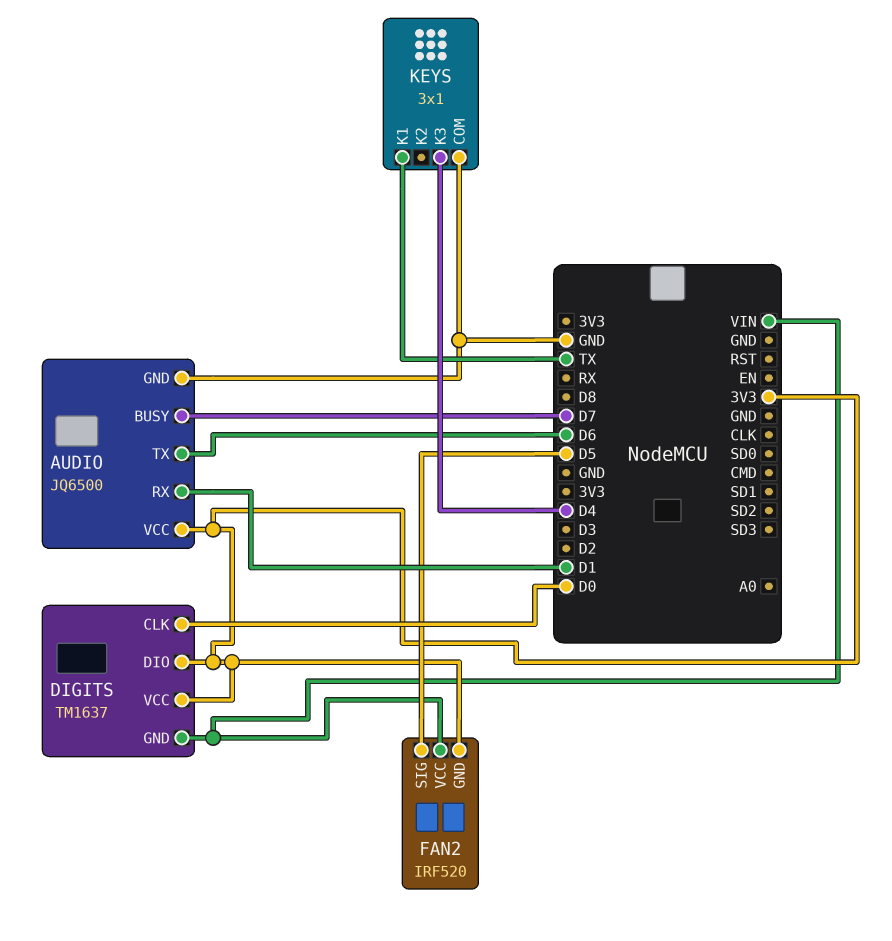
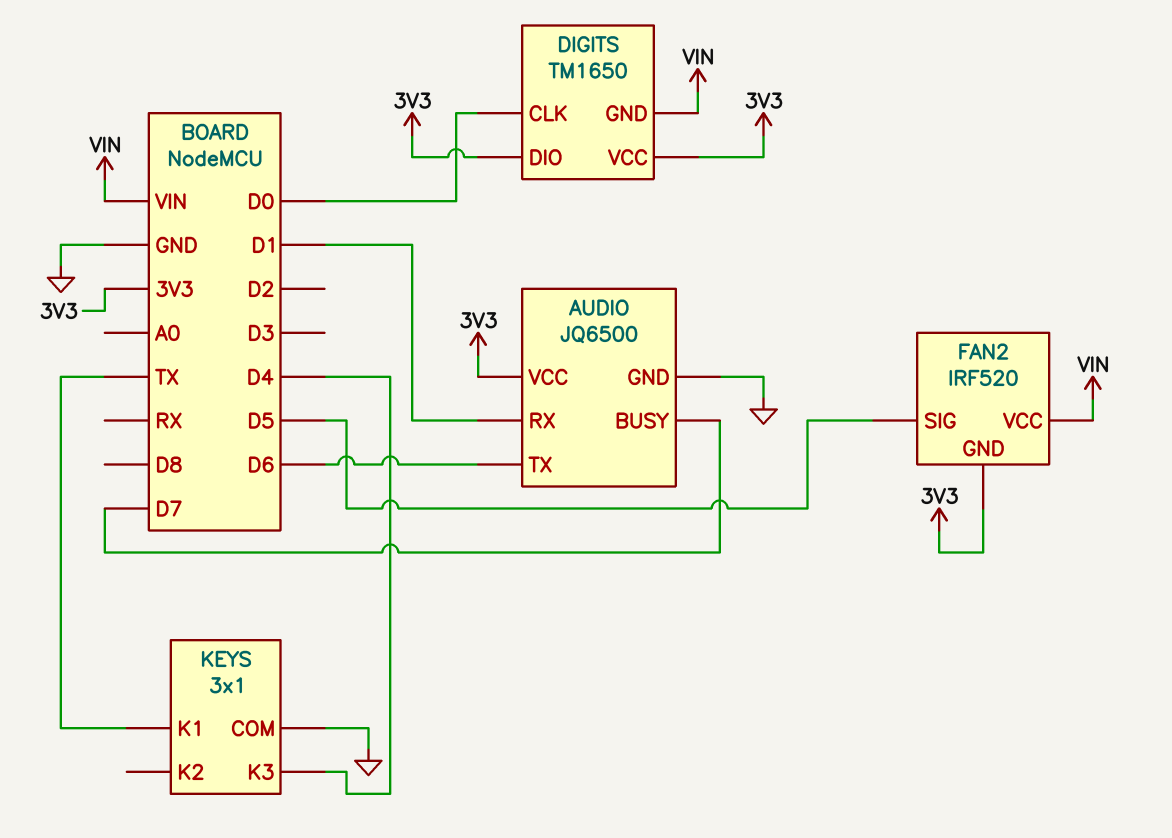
DIGITS: TM1637 -> TM1650

